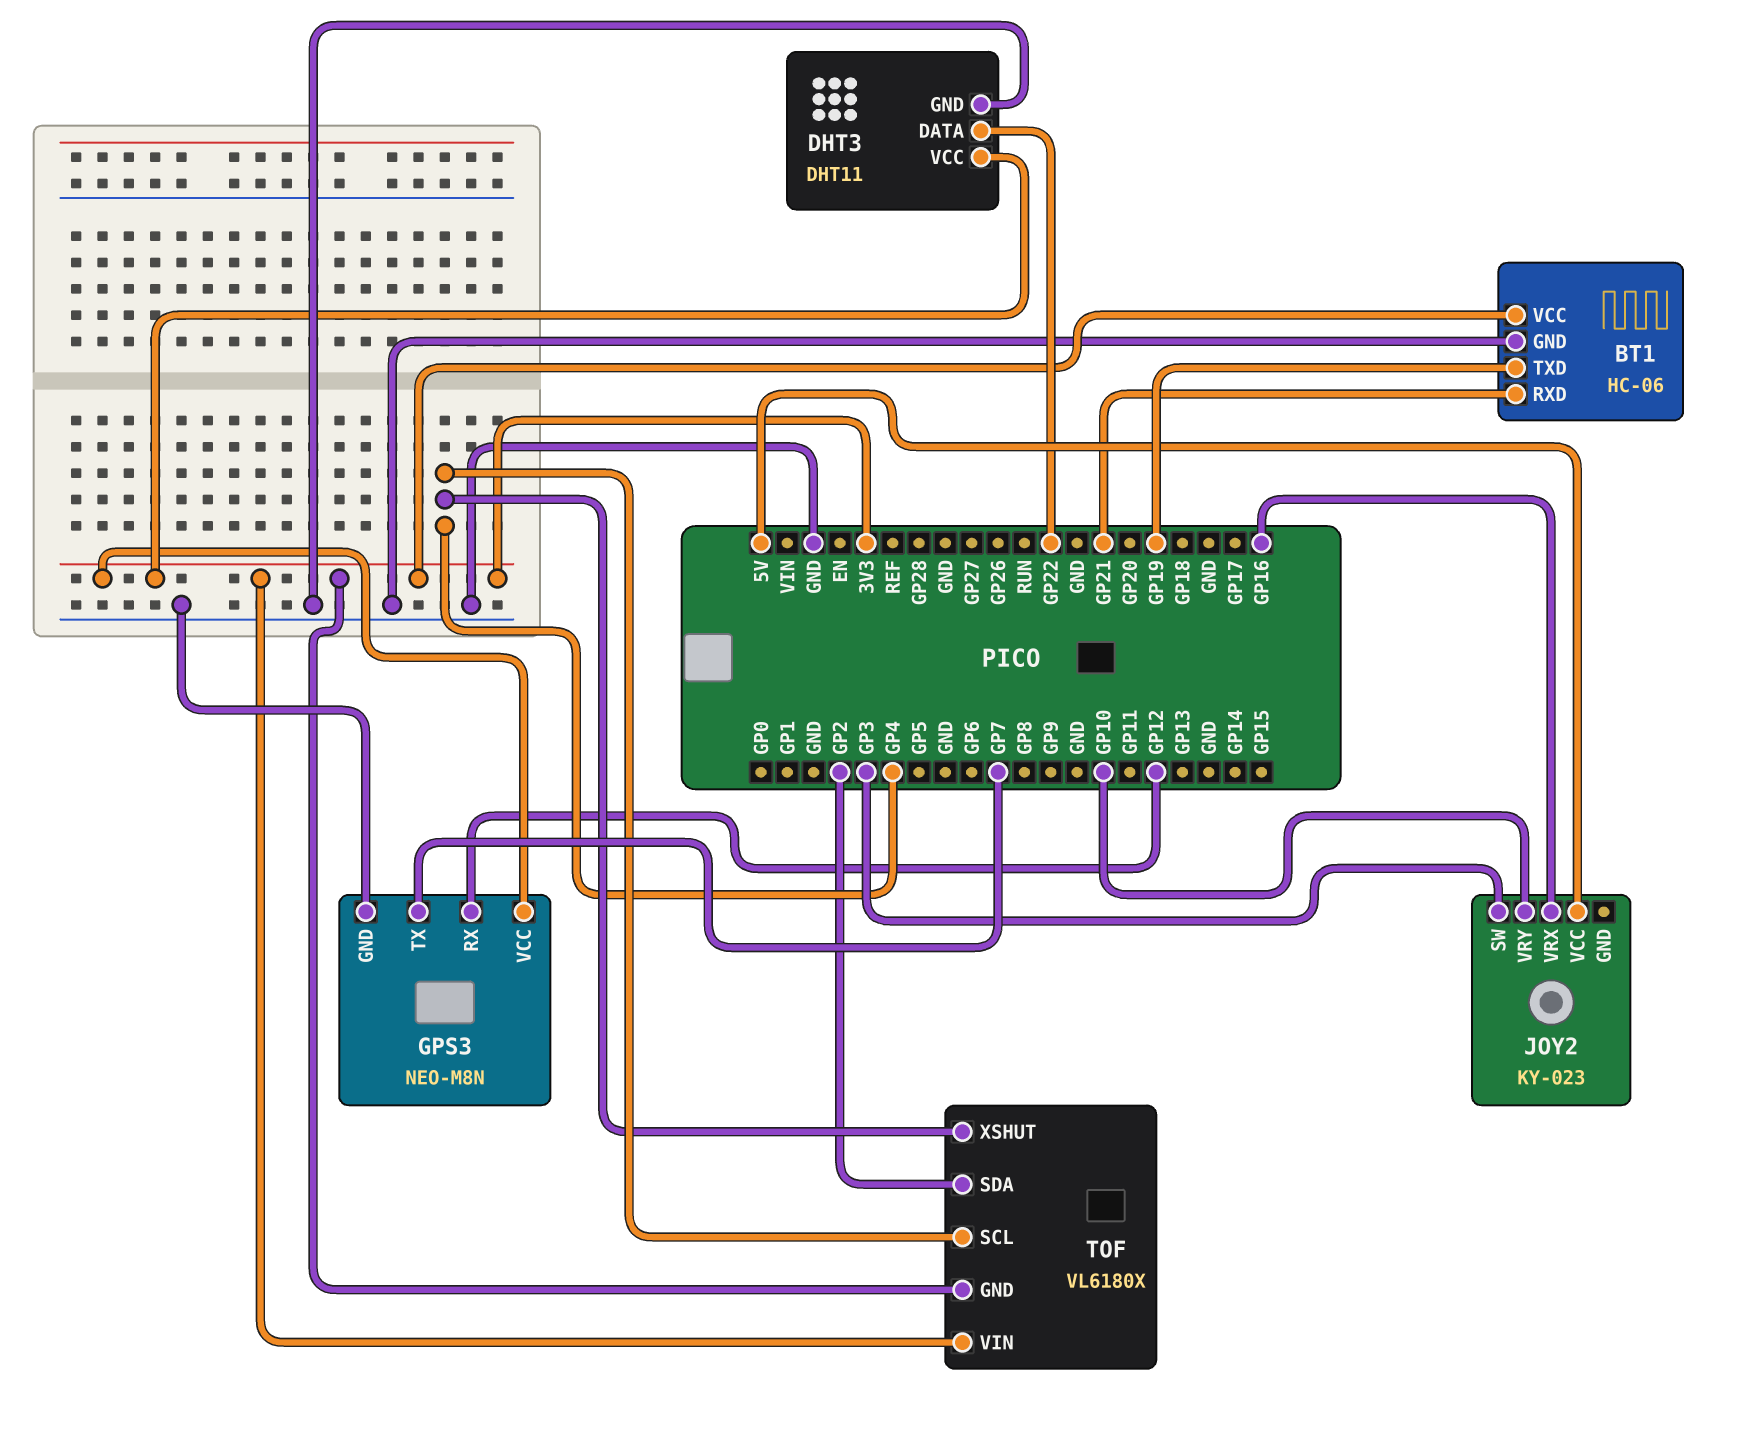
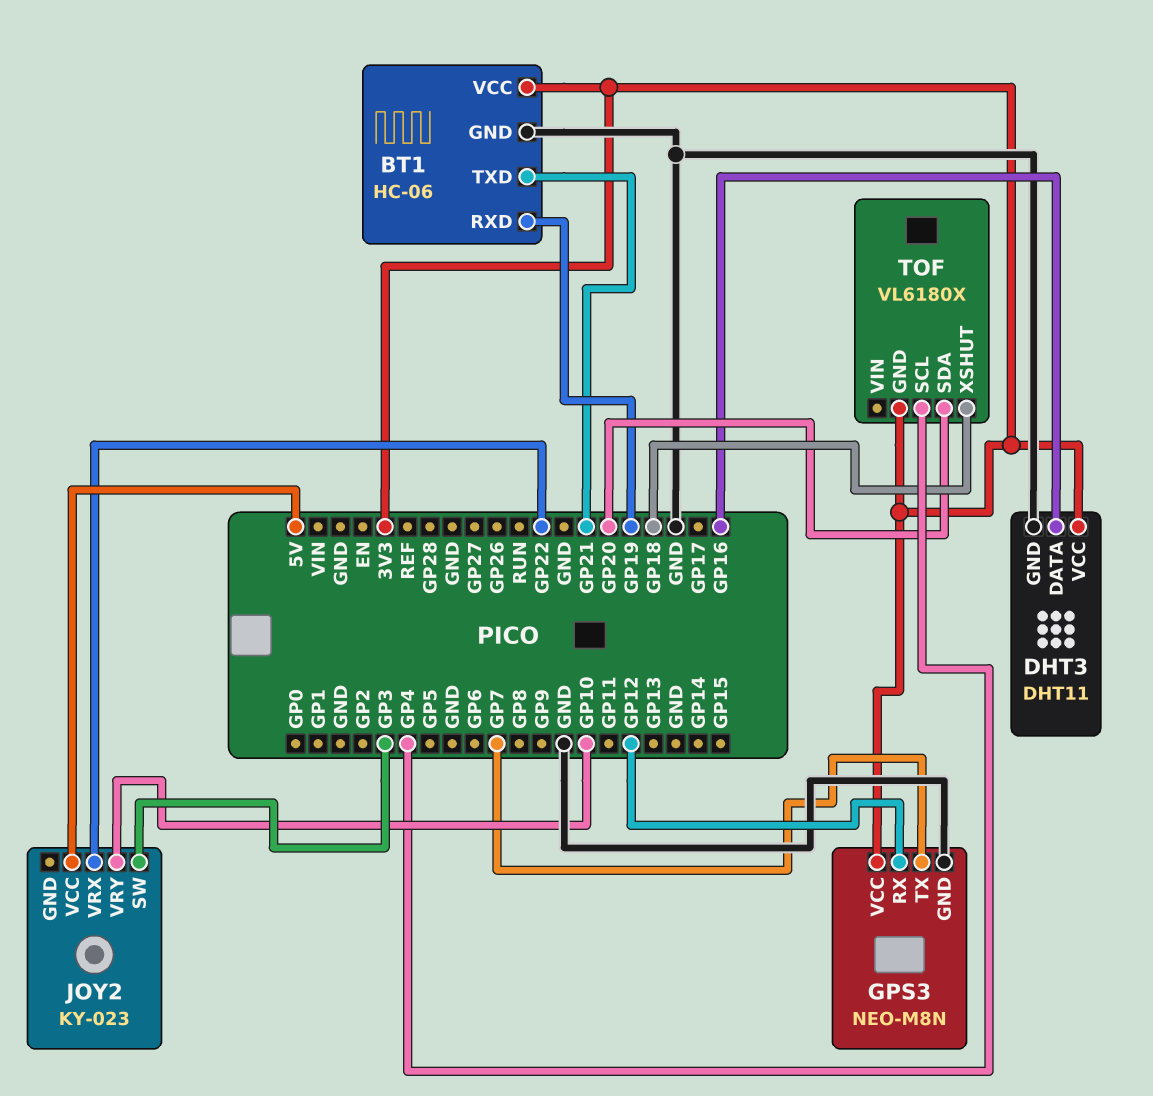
BT1 pin RXD: GP21 -> GP19
BT1 pin TXD: GP19 -> GP21
DHT3 pin DATA: GP22 -> GP16
JOY2 pin VRX: GP16 -> GP22
TOF pin SDA: GP2 -> GP20
TOF pin VIN: 3V3 -> none
TOF pin XSHUT: GP4 -> GP18

